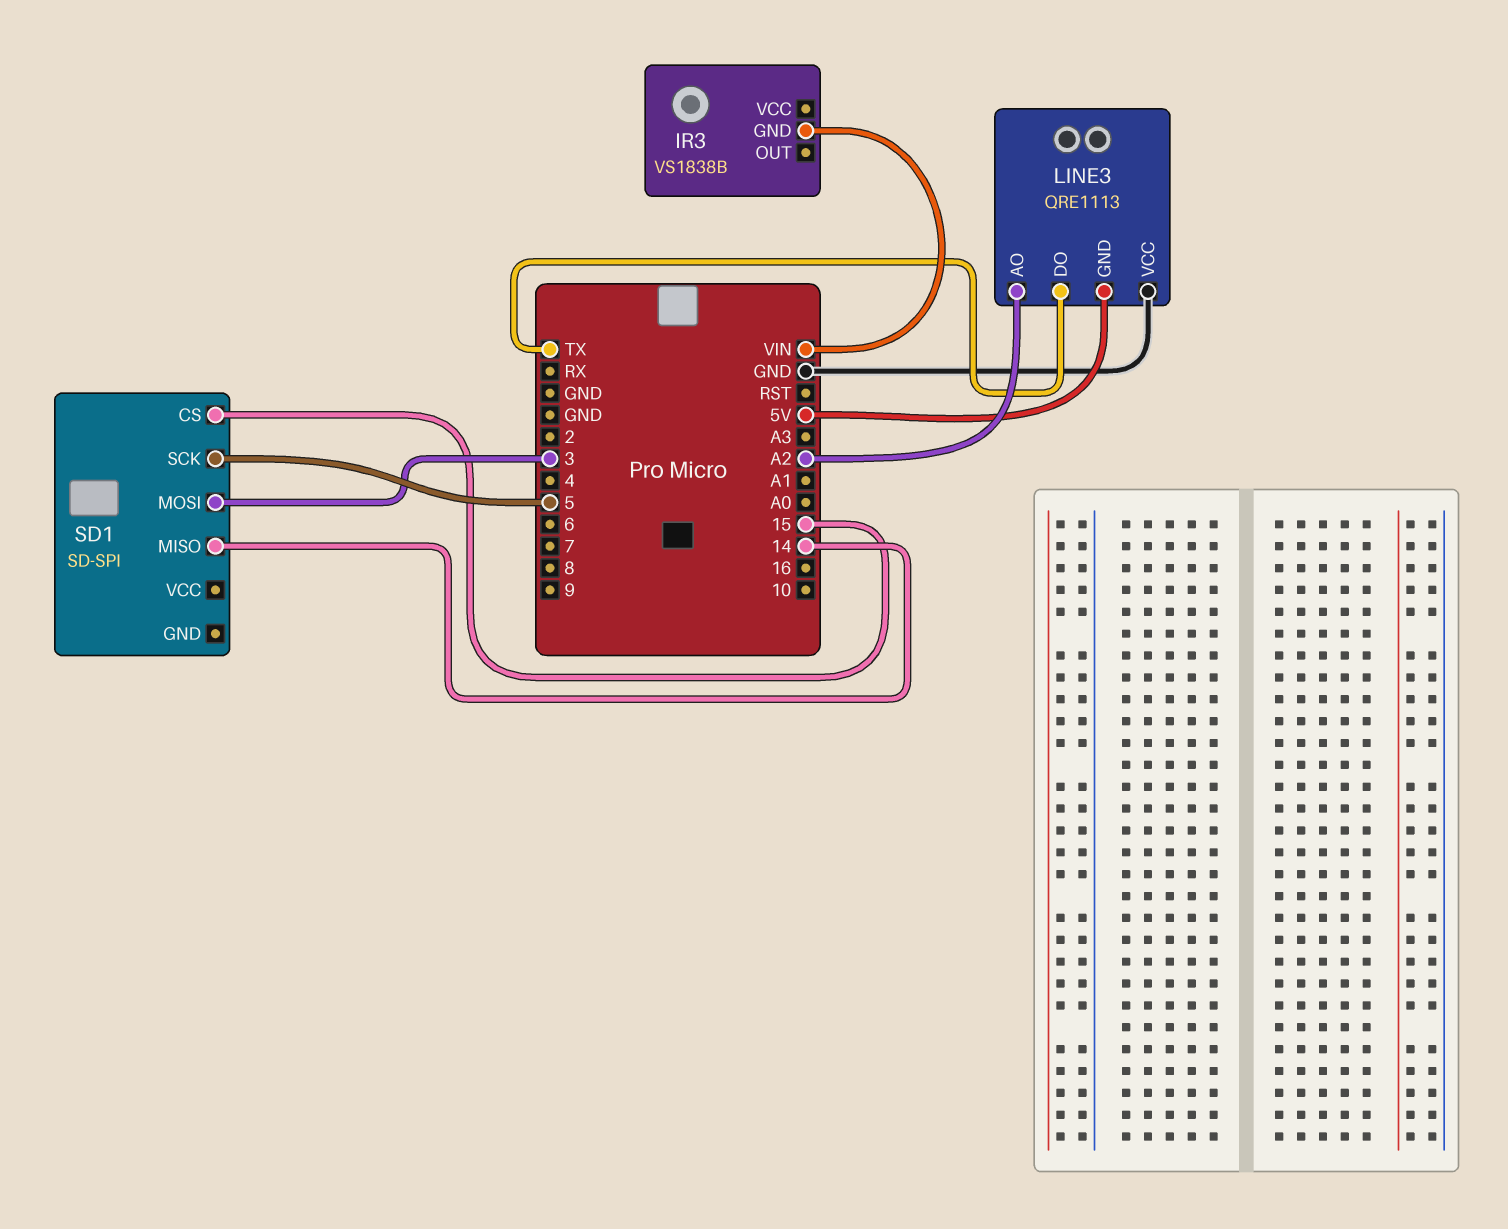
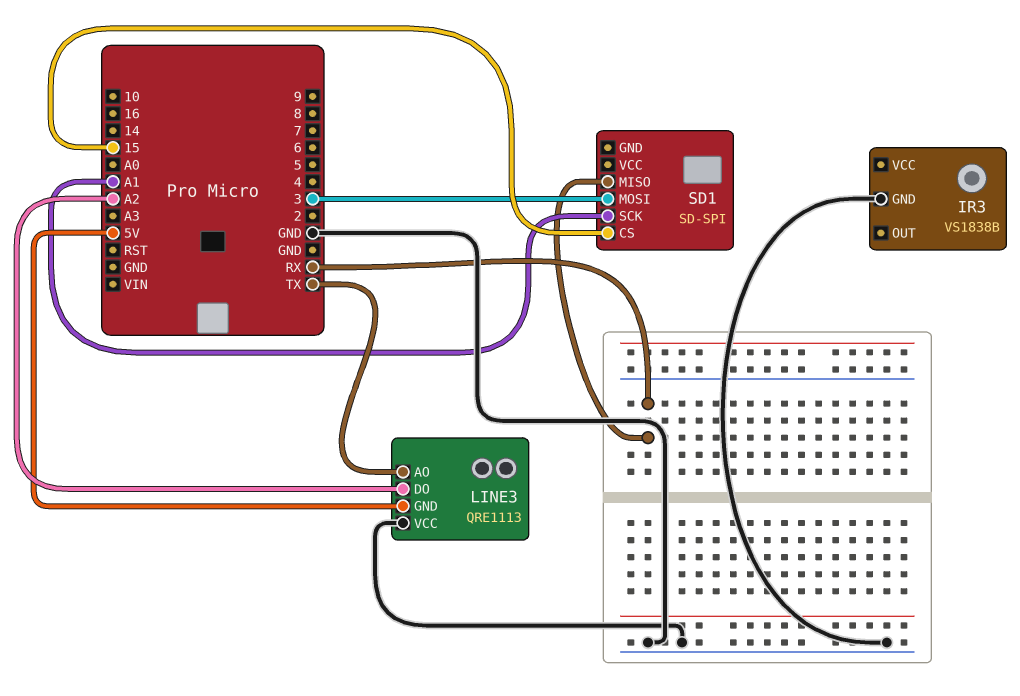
IR3 pin GND: VIN -> GND
LINE3 pin AO: A2 -> TX
LINE3 pin DO: TX -> A2
SD1 pin MISO: 14 -> RX
SD1 pin SCK: 5 -> A1

